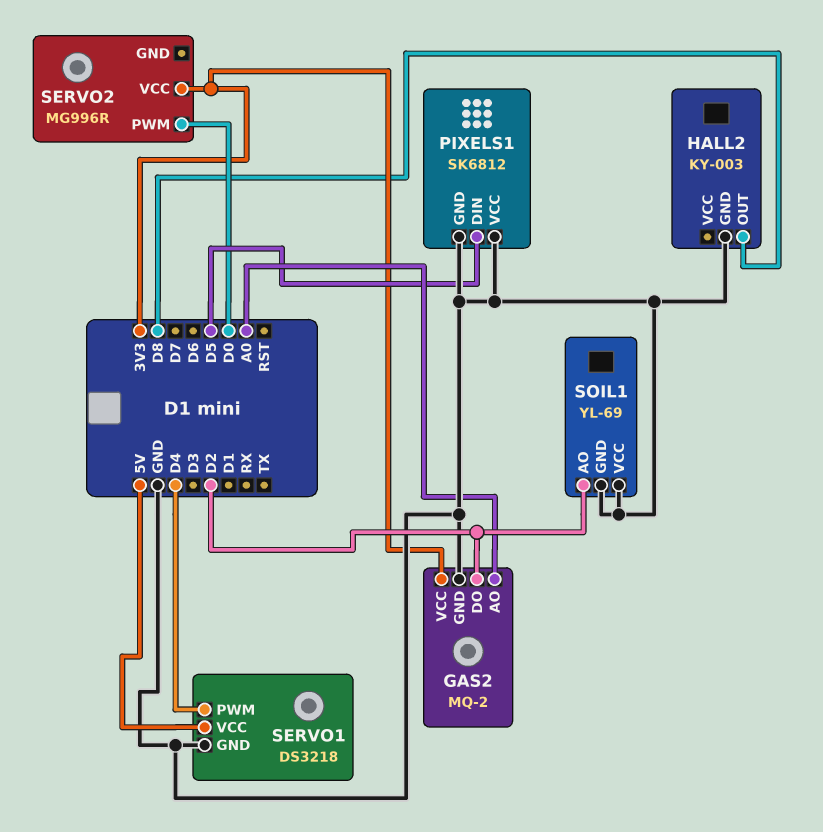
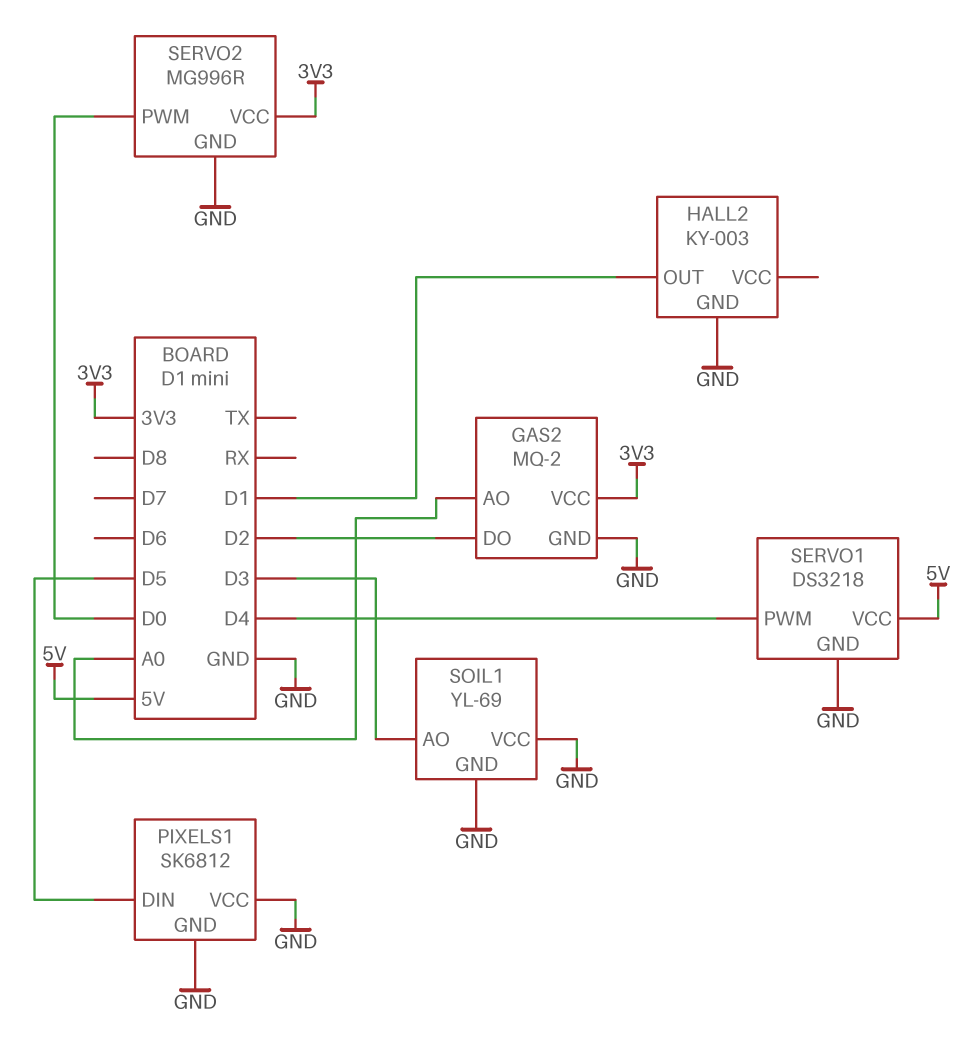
HALL2 pin OUT: D8 -> D1
SERVO2 pin GND: none -> GND
SOIL1 pin AO: D2 -> D3

